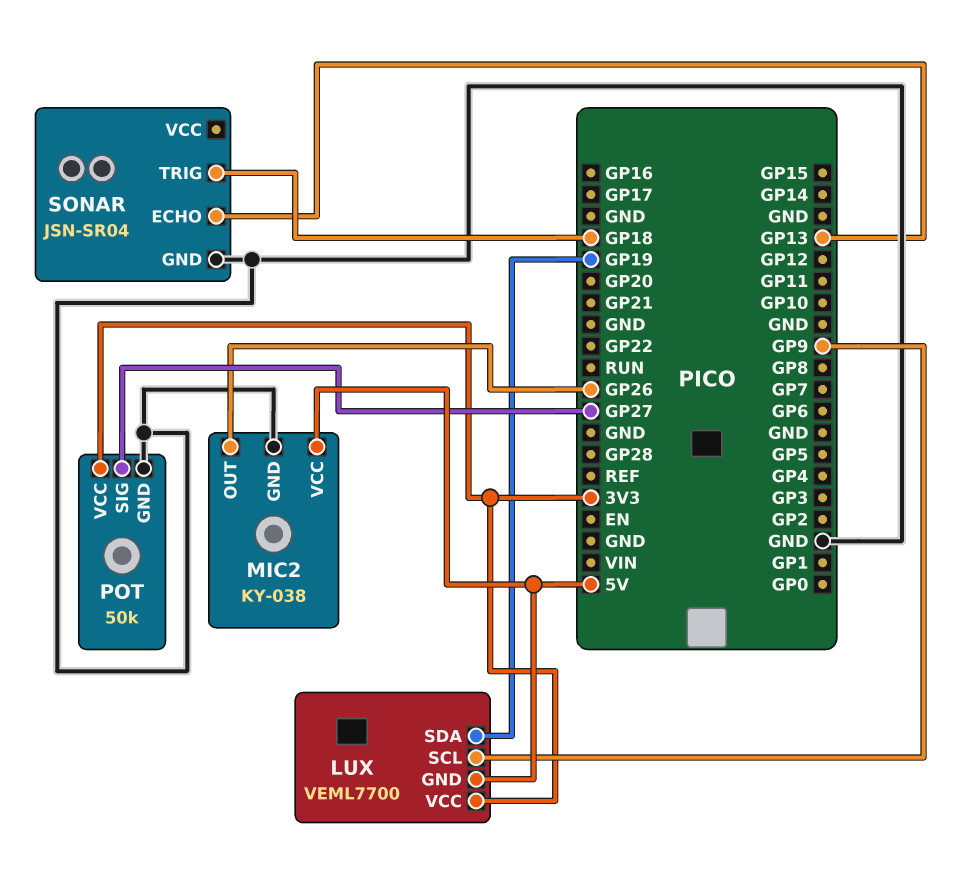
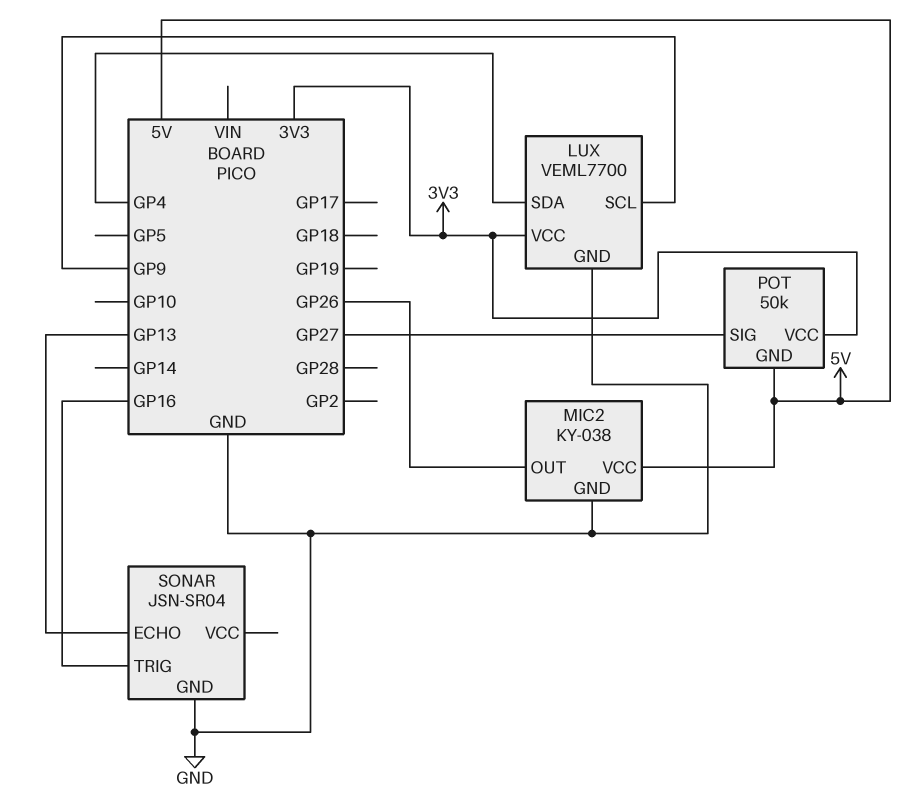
LUX pin GND: 5V -> GND
LUX pin SDA: GP19 -> GP4
POT pin GND: GND -> 5V
SONAR pin TRIG: GP18 -> GP16

